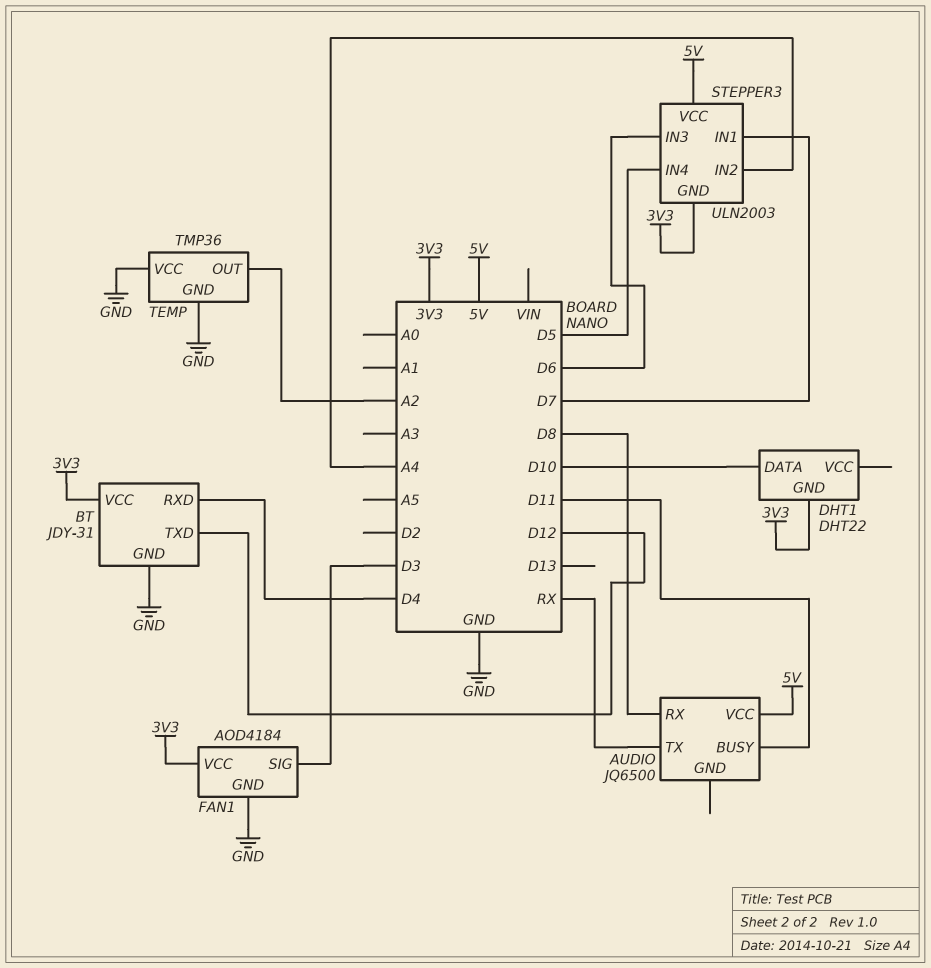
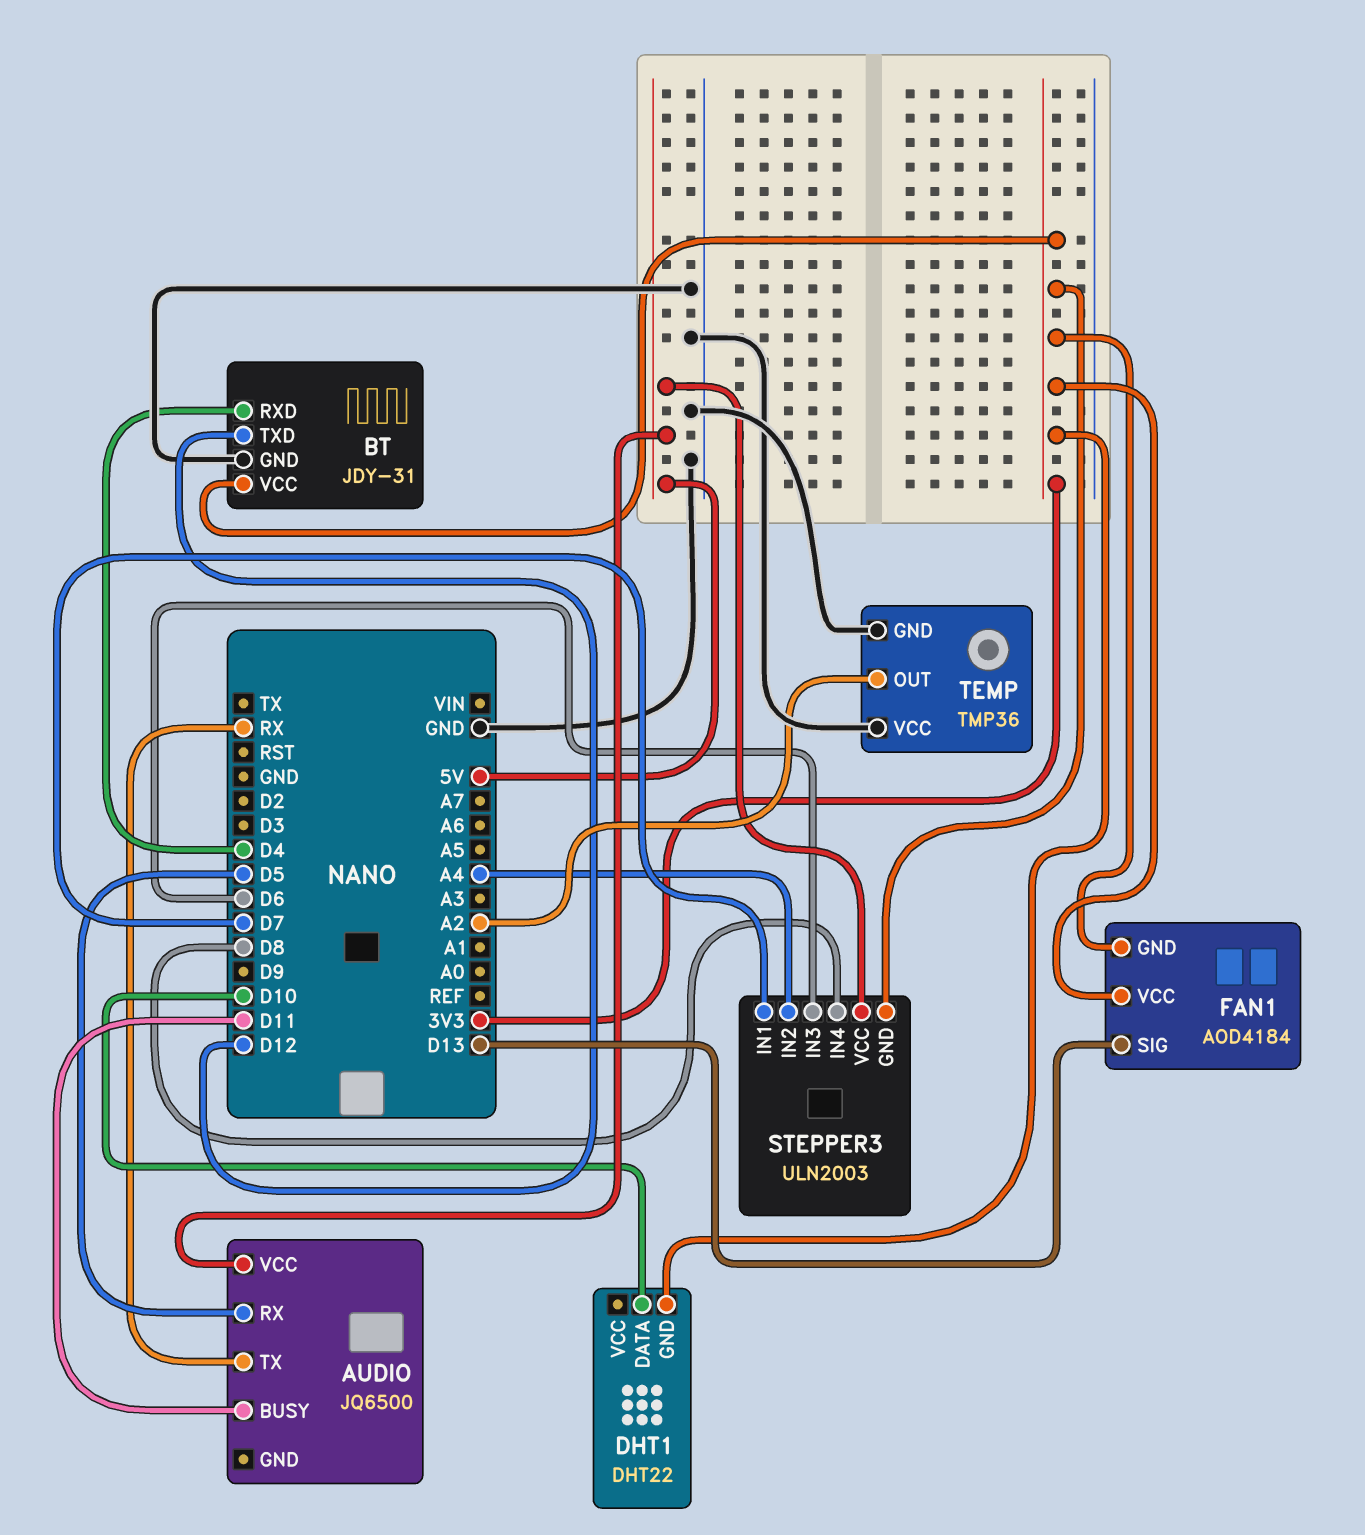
AUDIO pin RX: D8 -> D5
FAN1 pin GND: GND -> 3V3
FAN1 pin SIG: D3 -> D13
STEPPER3 pin IN4: D5 -> D8

